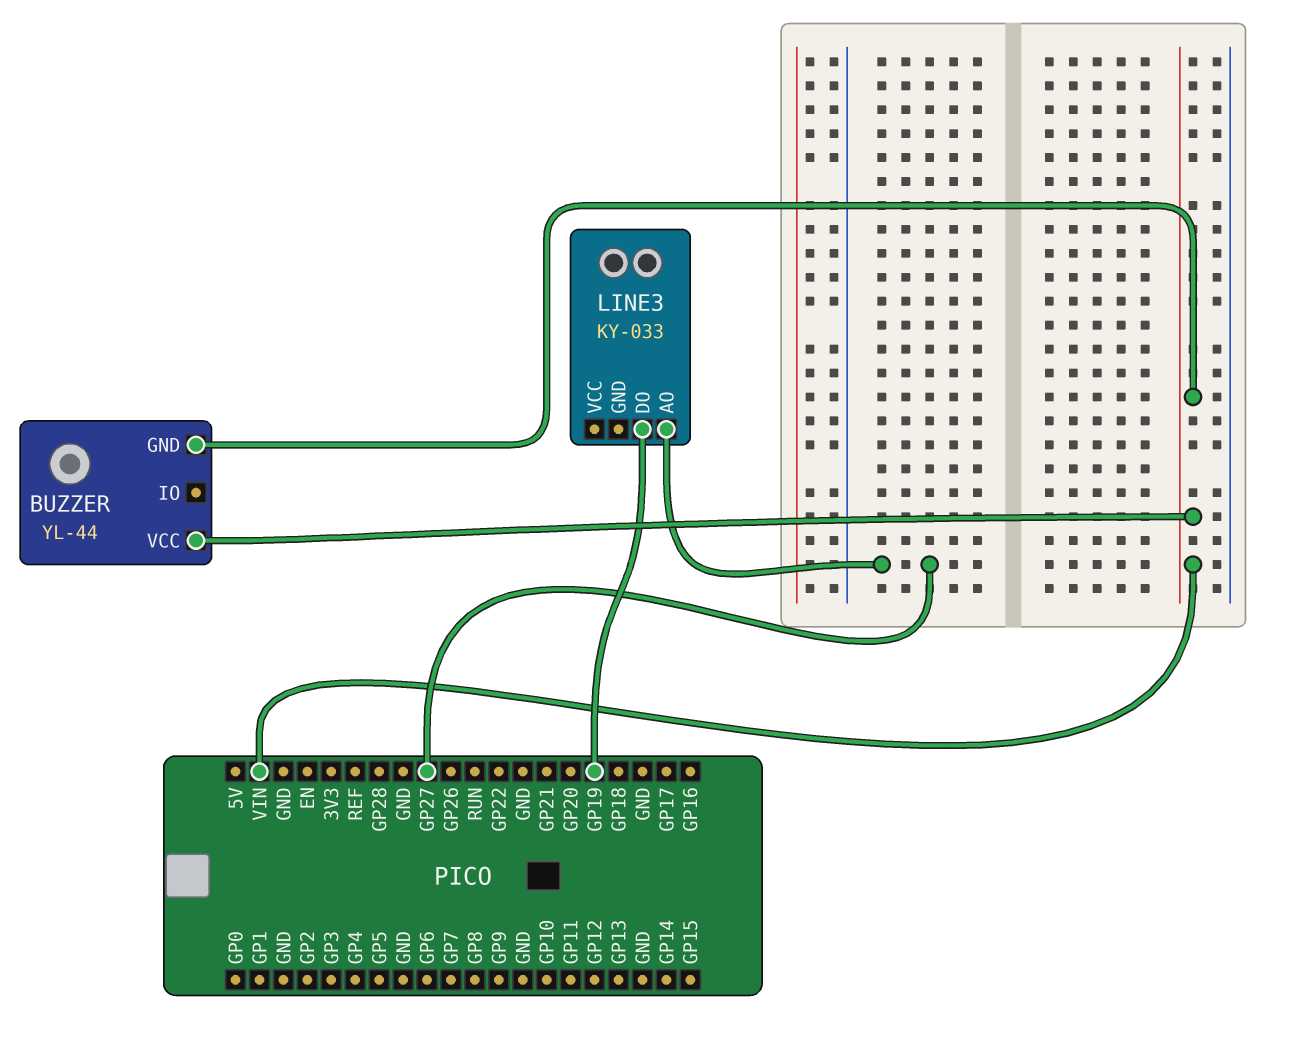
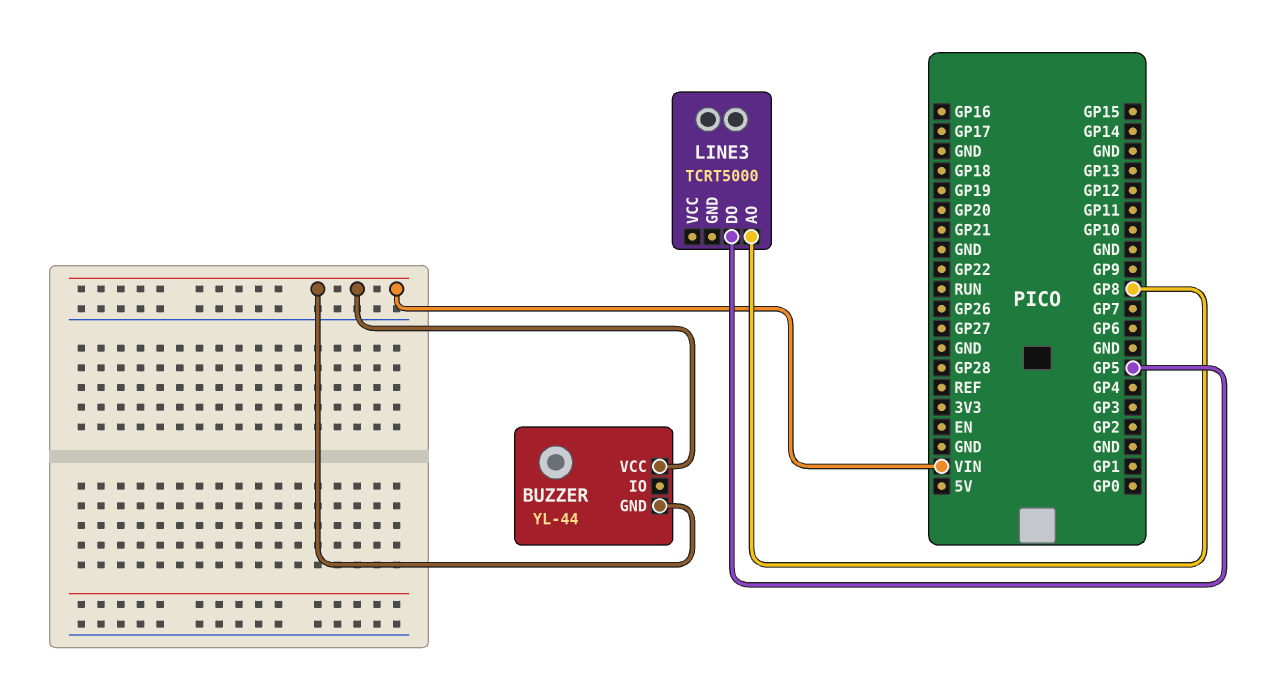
LINE3: KY-033 -> TCRT5000
LINE3 pin AO: GP27 -> GP8
LINE3 pin DO: GP19 -> GP5

